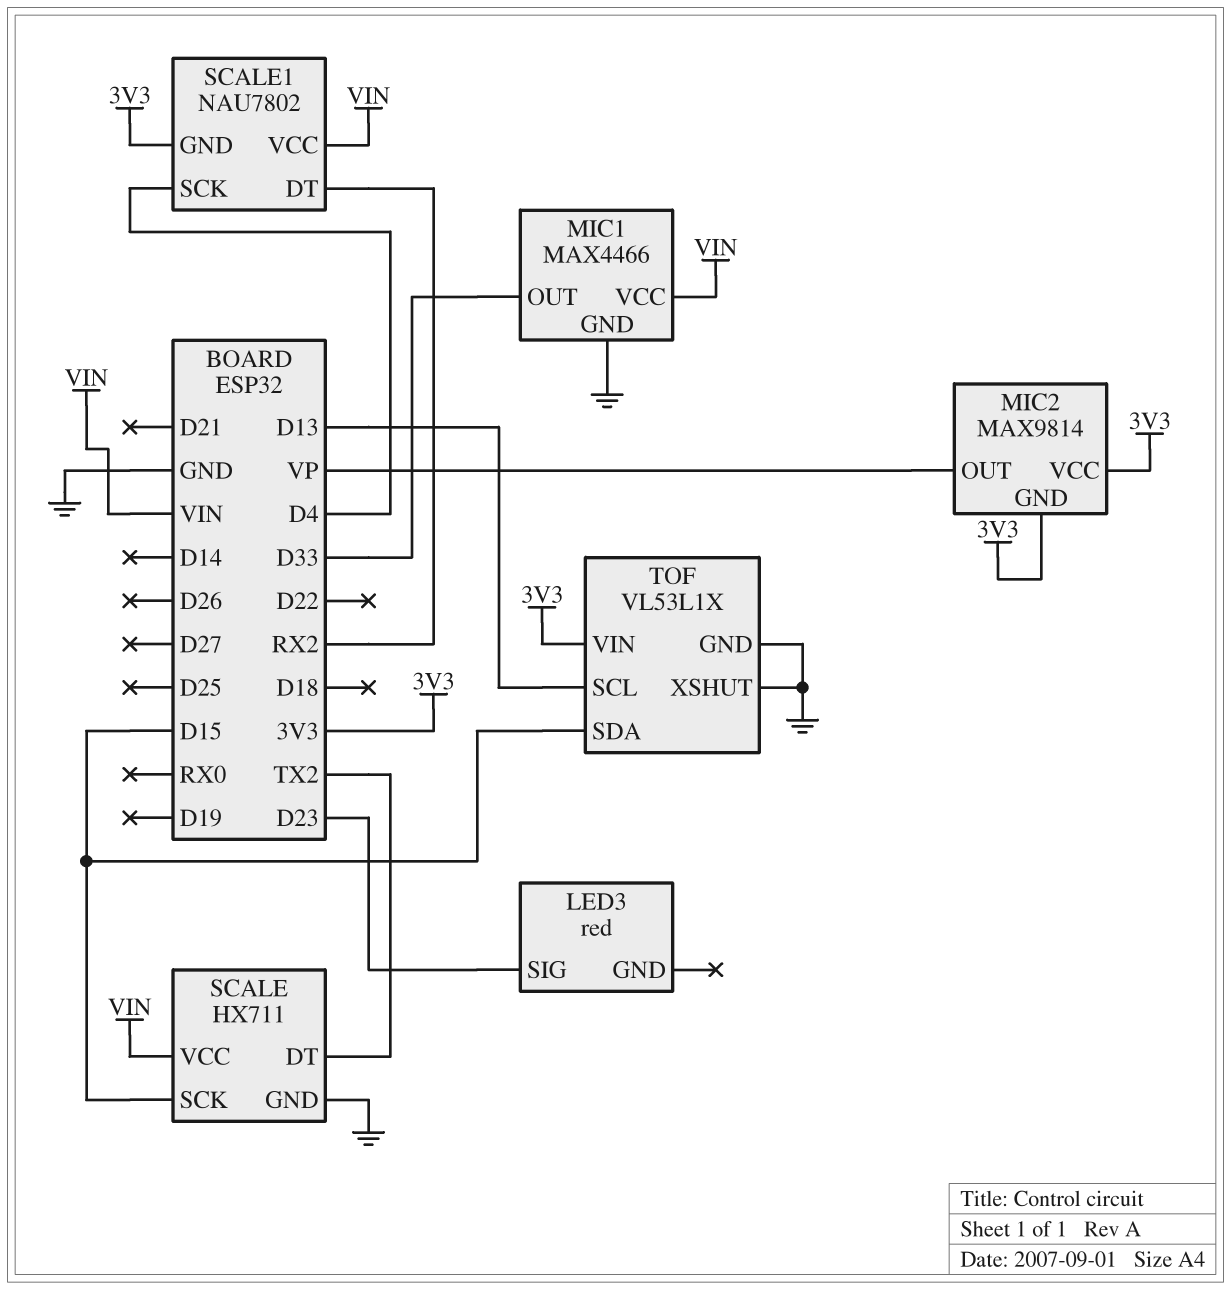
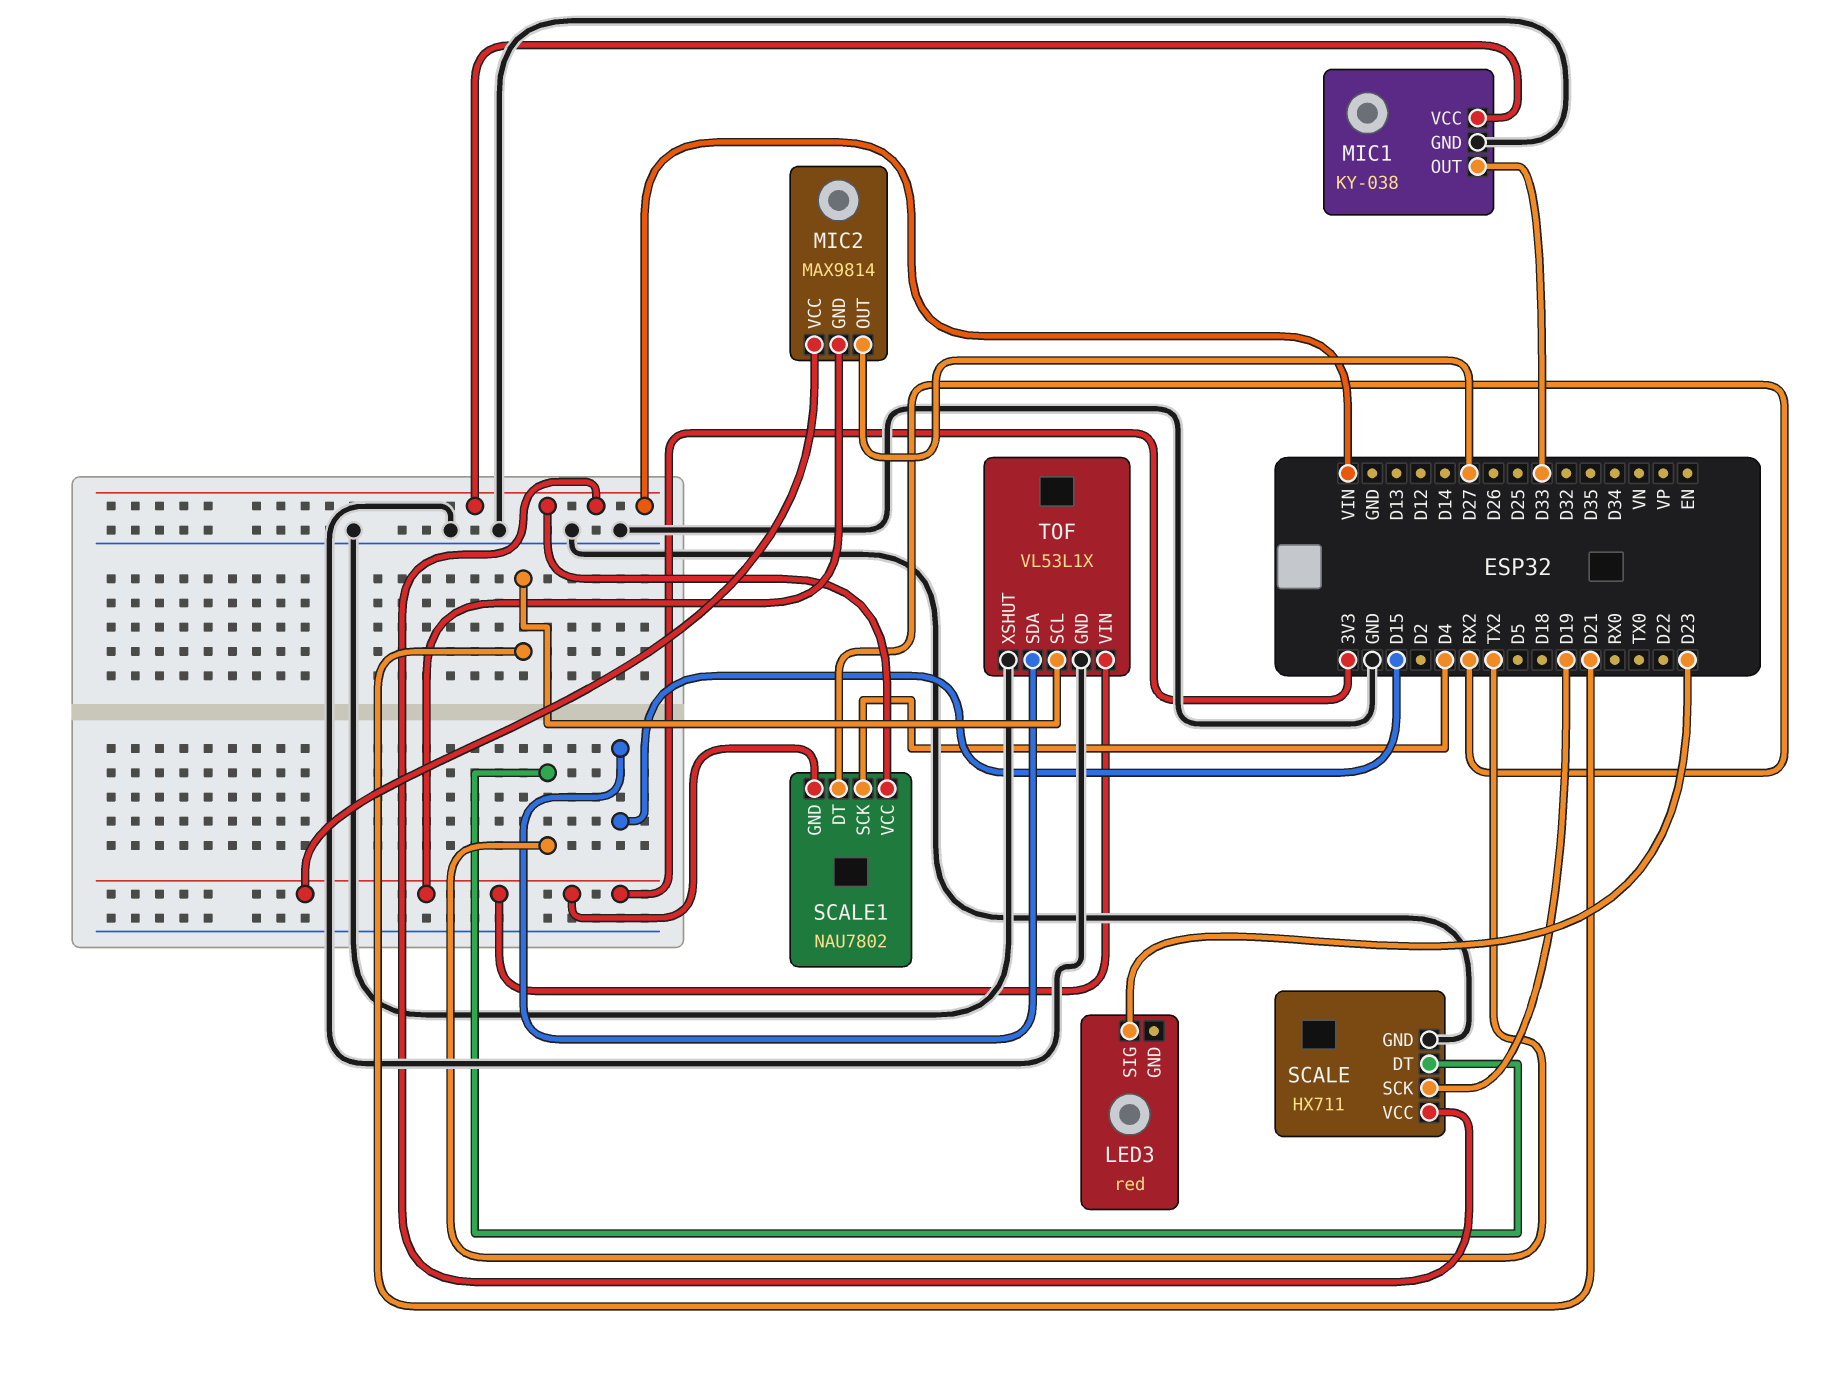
MIC1: MAX4466 -> KY-038
MIC2 pin OUT: VP -> D27
SCALE pin SCK: D15 -> D19
TOF pin SCL: D13 -> D21

